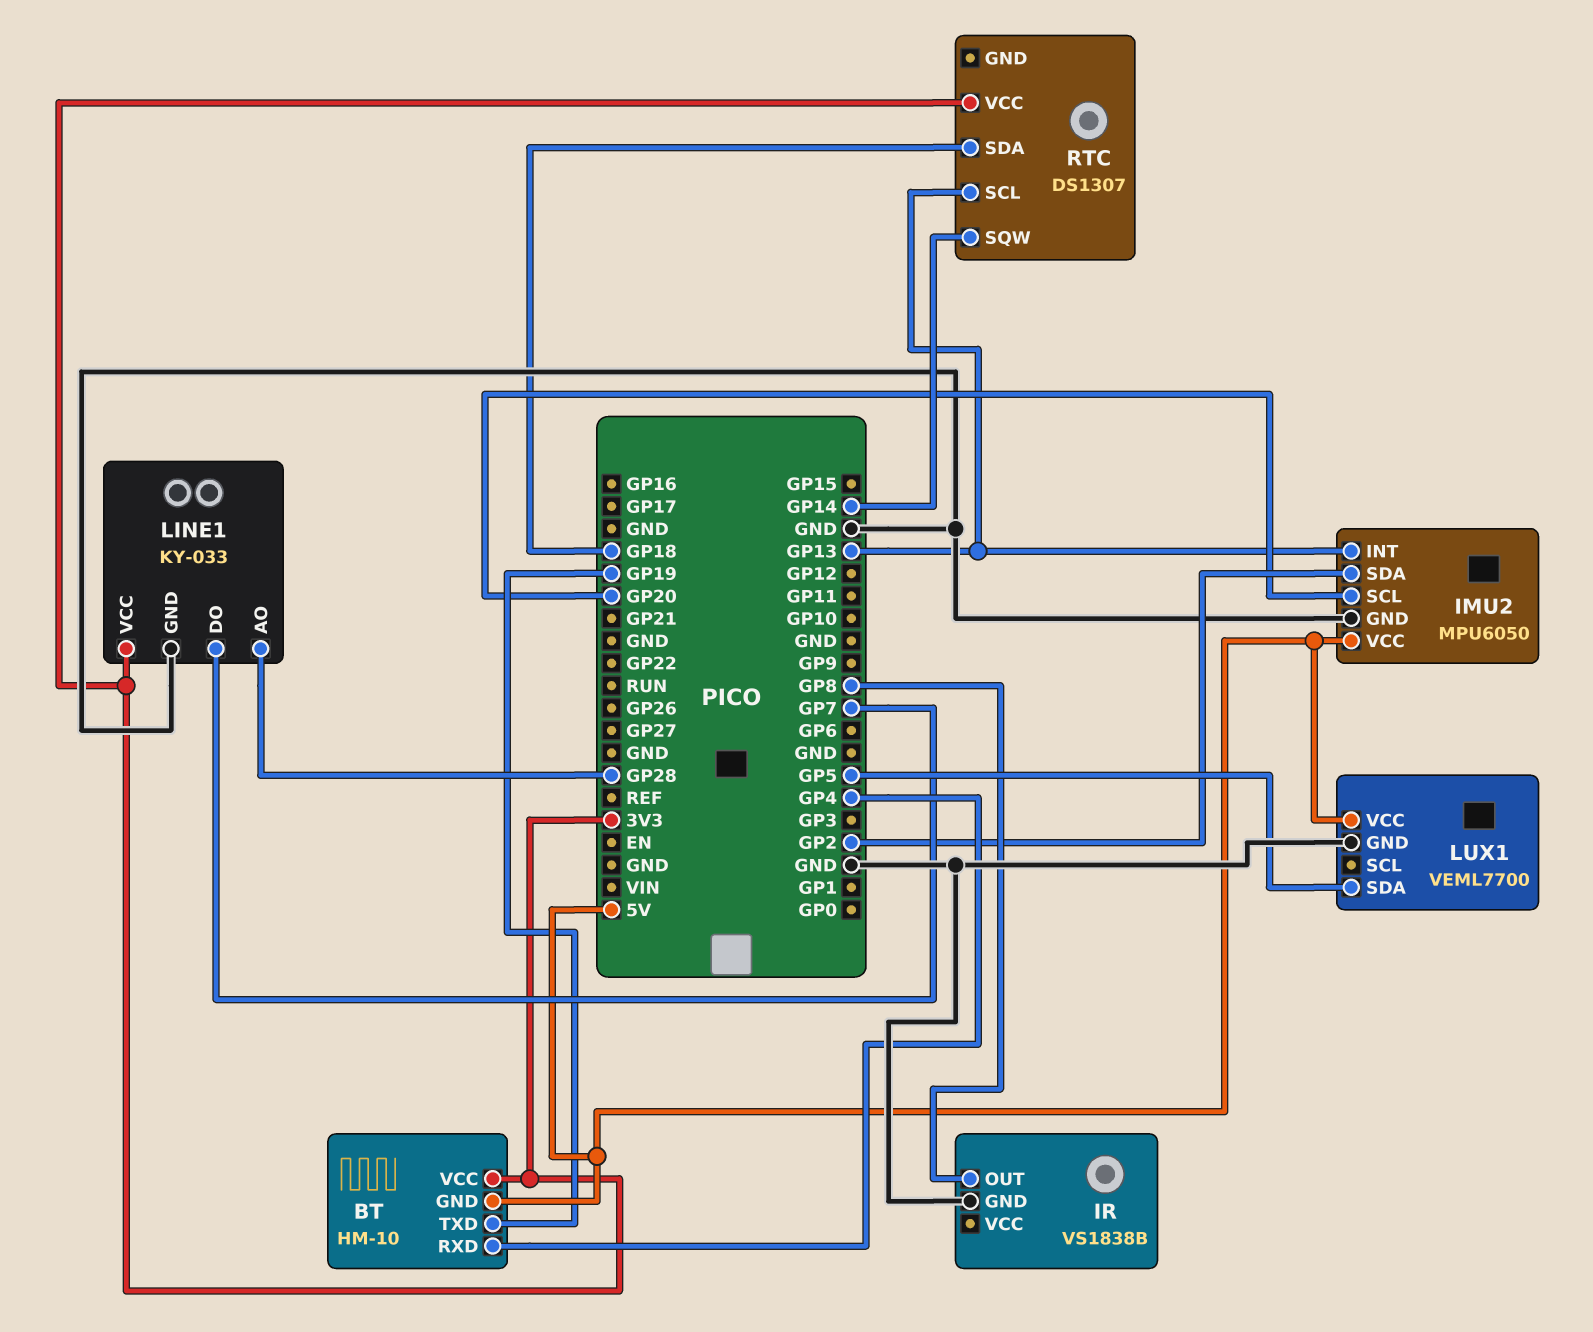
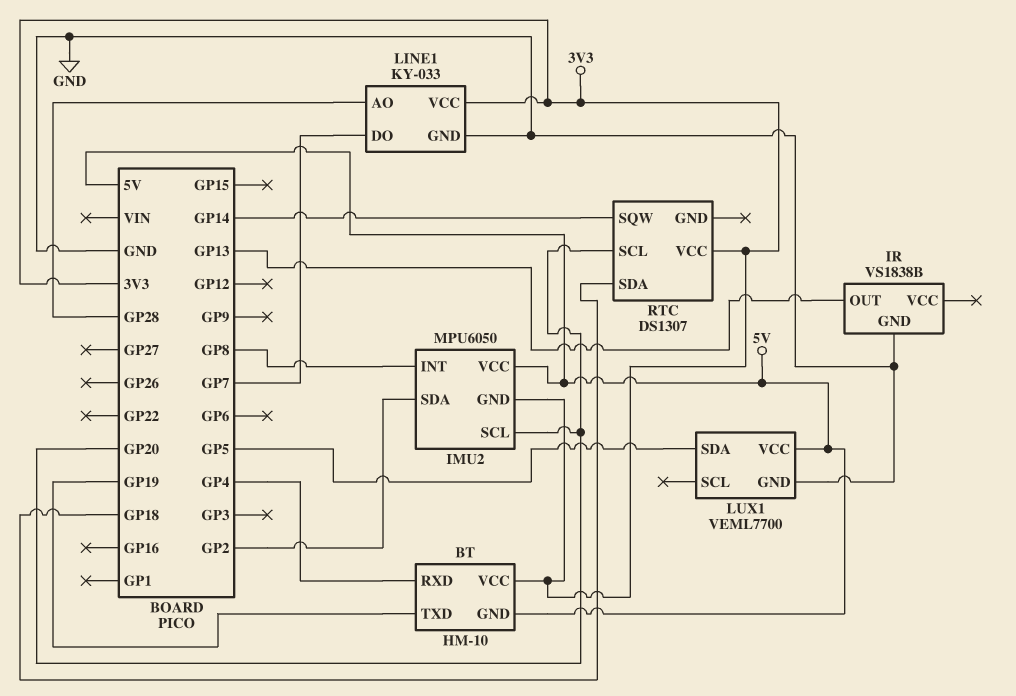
IMU2 pin GND: GND -> 3V3
IMU2 pin INT: GP13 -> GP8
IR pin OUT: GP8 -> GP13
RTC pin SCL: GP13 -> GP20

